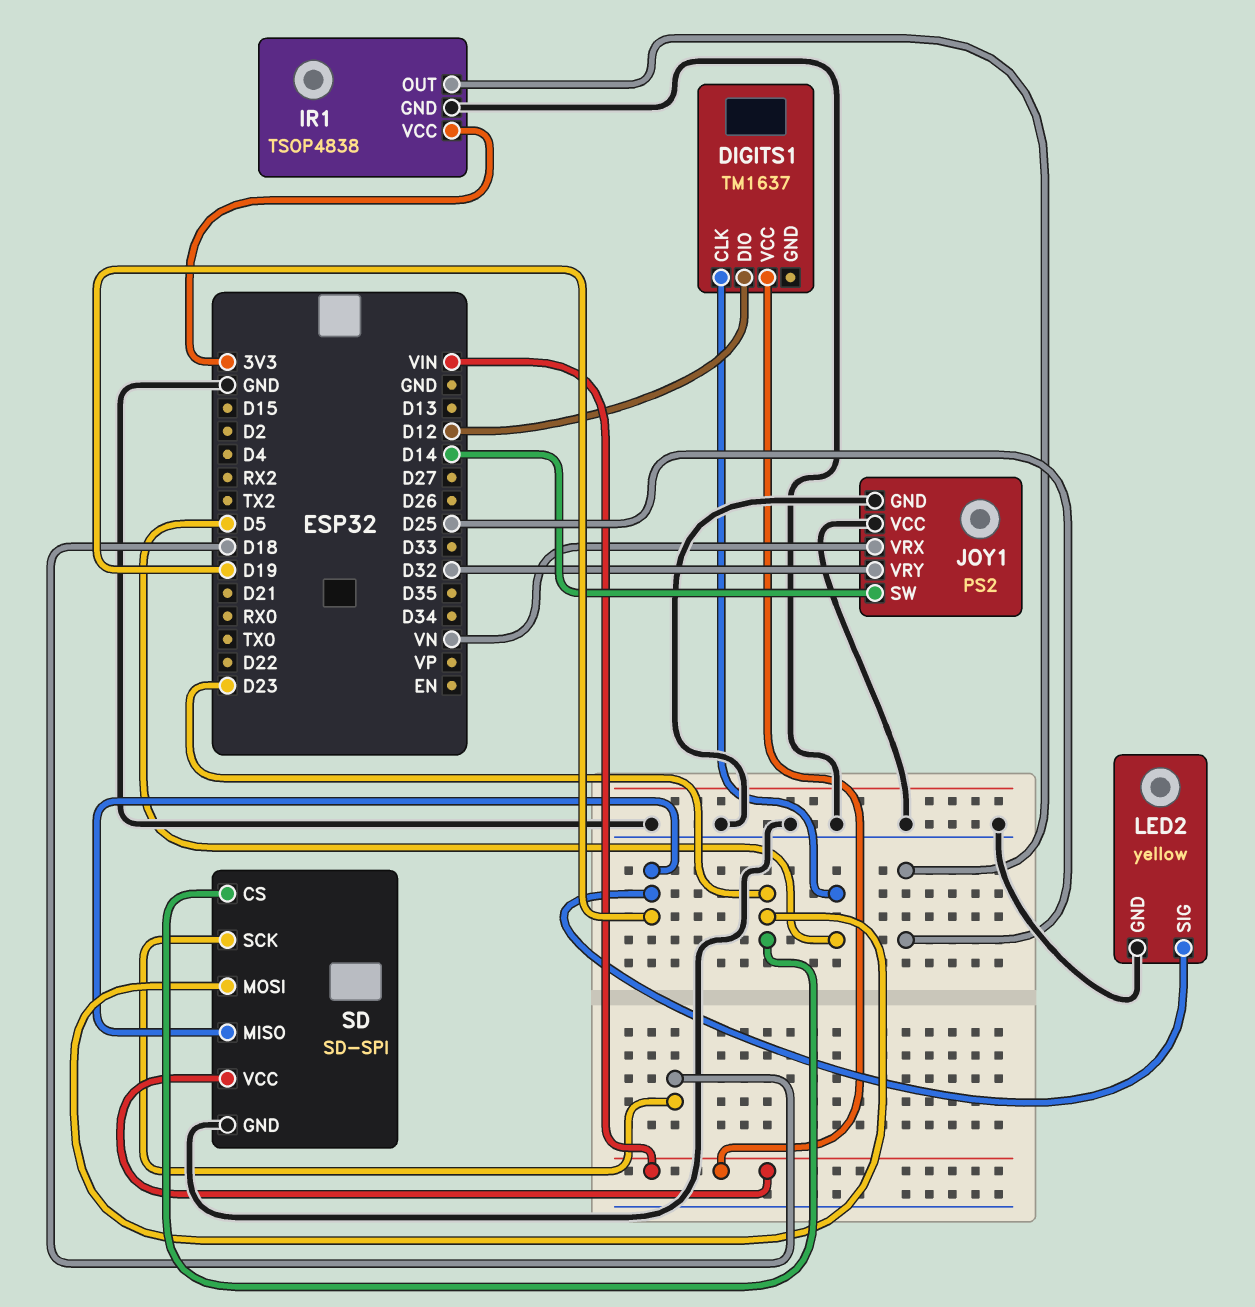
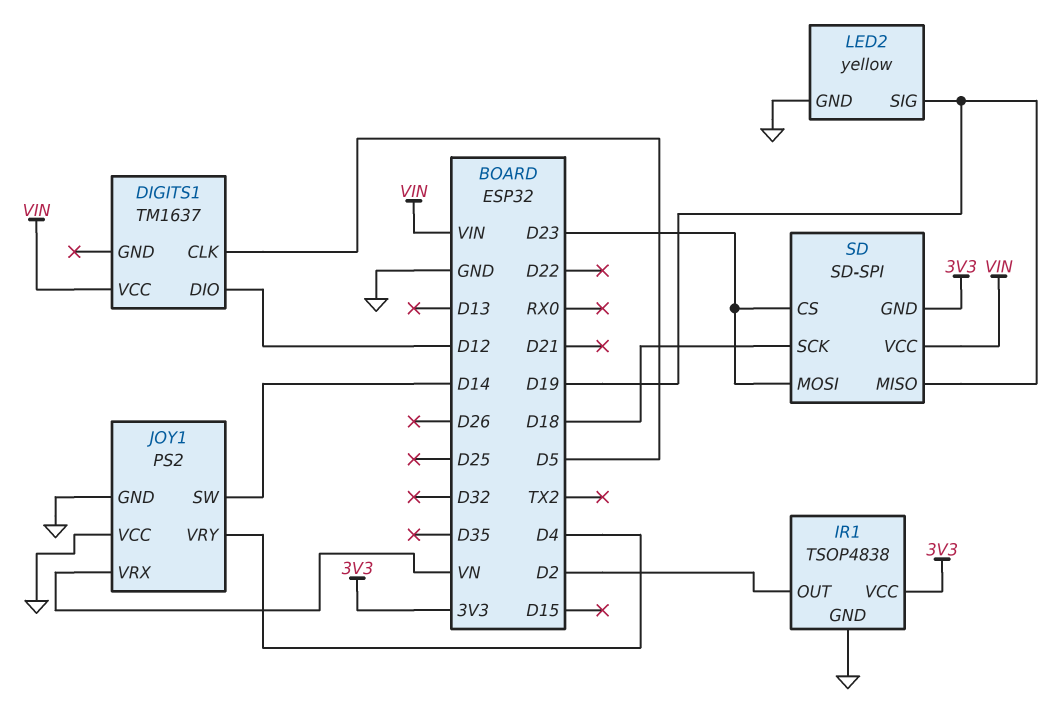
IR1 pin OUT: D25 -> D2
JOY1 pin VRY: D32 -> D4
SD pin GND: GND -> 3V3

